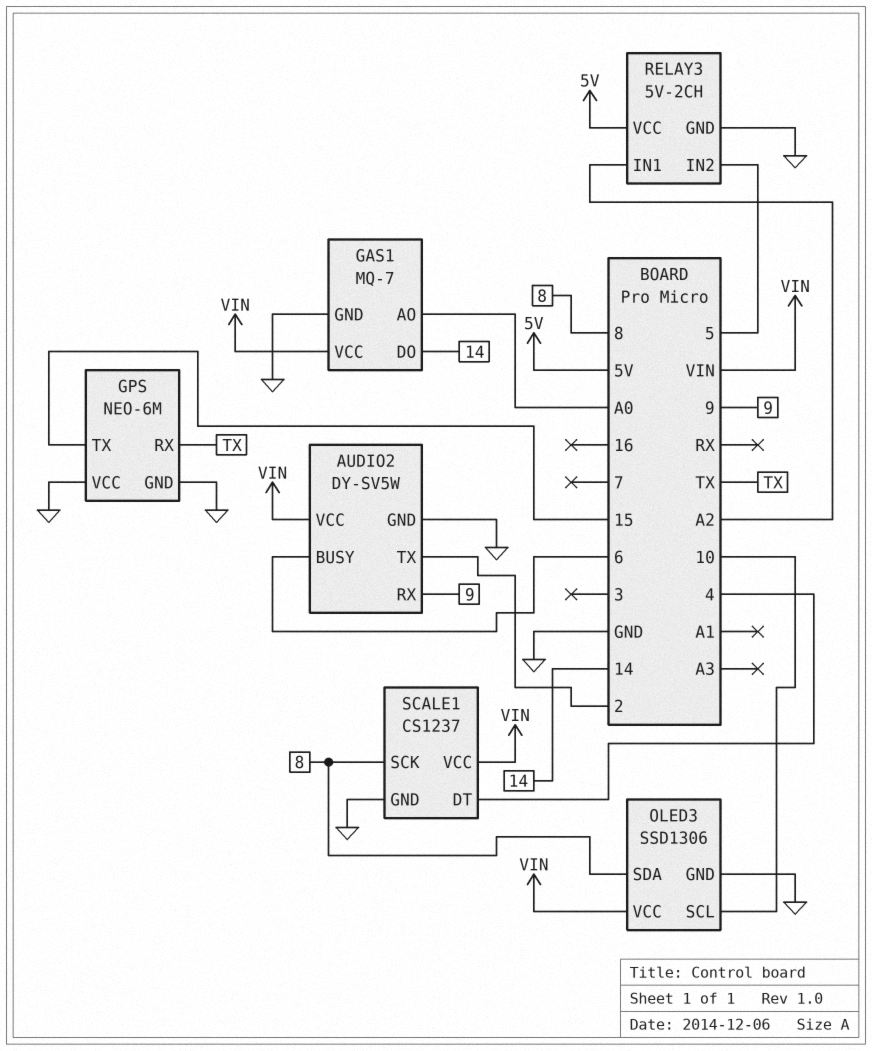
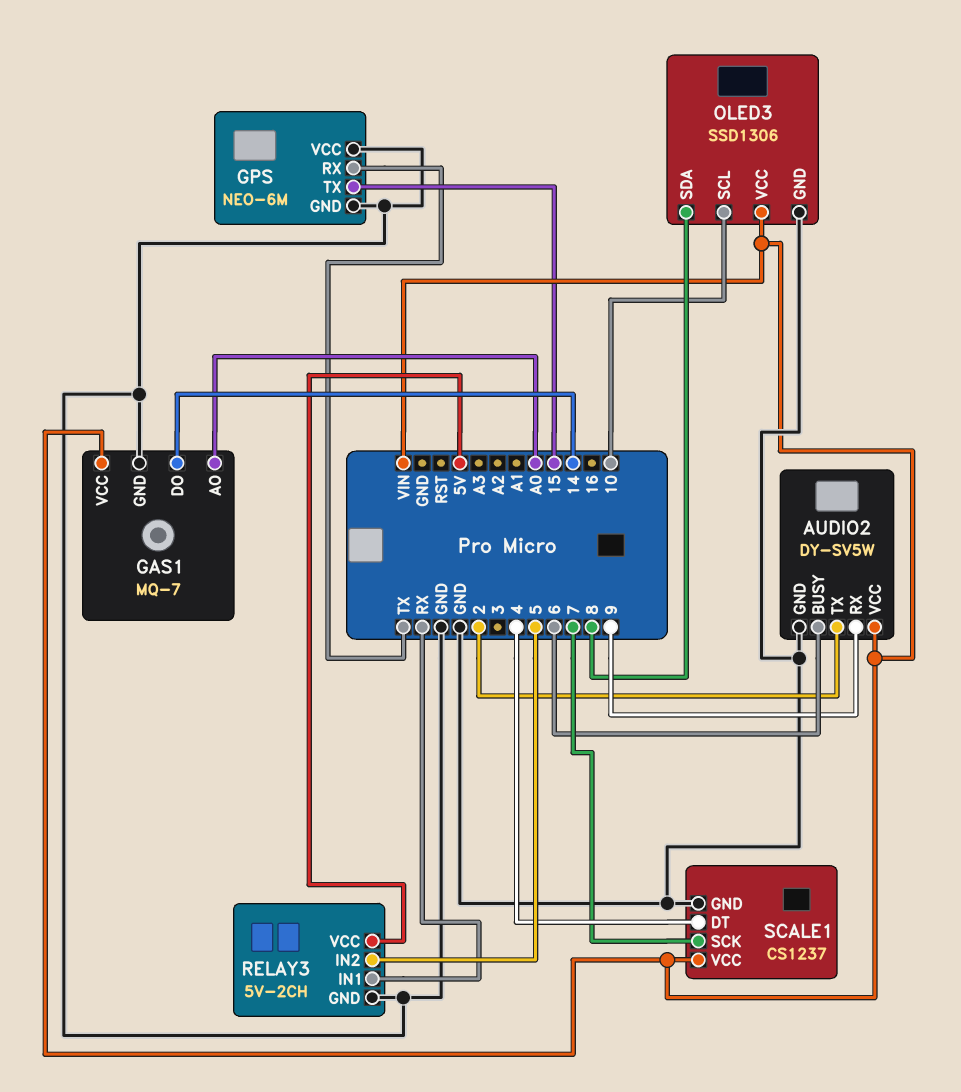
RELAY3 pin IN1: A2 -> RX
SCALE1 pin SCK: 8 -> 7

